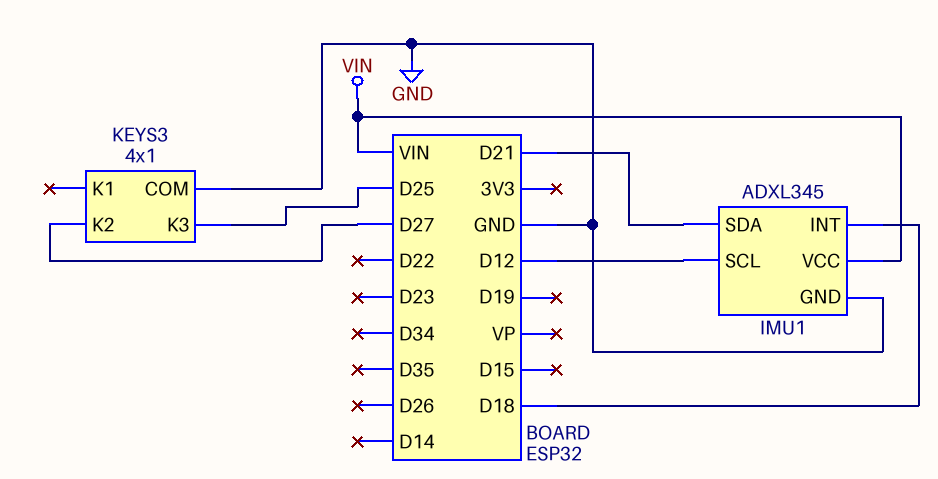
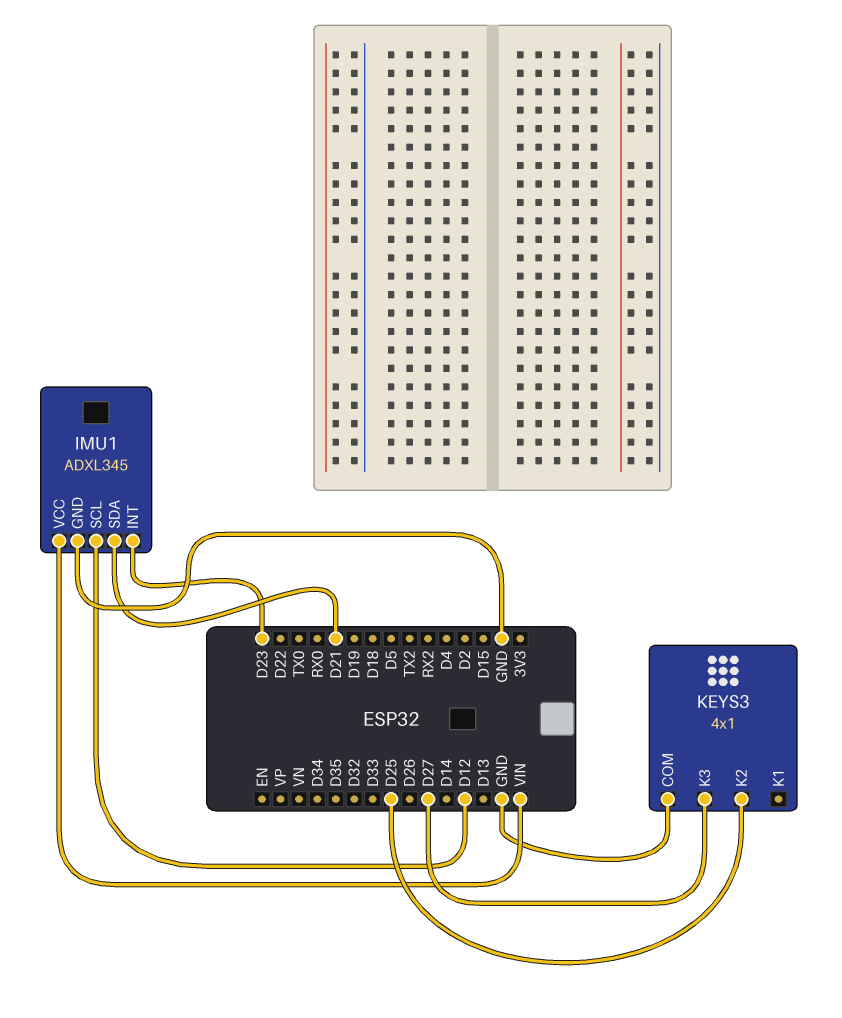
IMU1 pin INT: D18 -> D23
KEYS3 pin K2: D27 -> D25
KEYS3 pin K3: D25 -> D27

